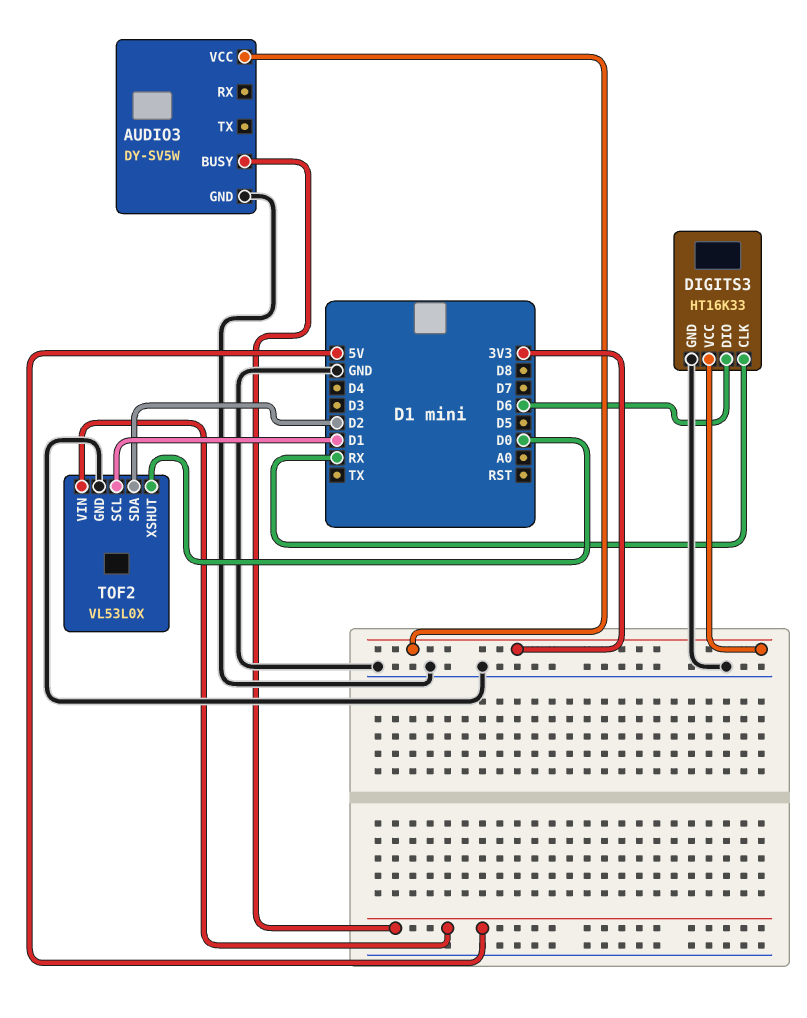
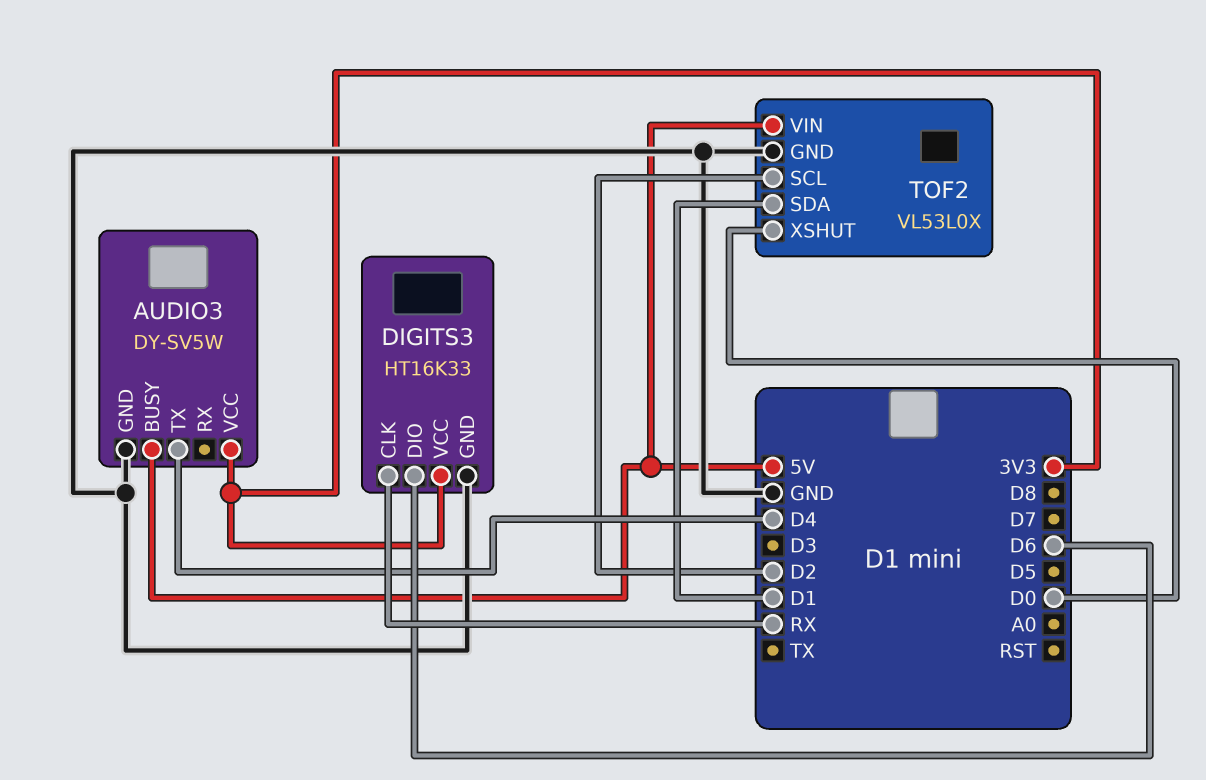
AUDIO3 pin TX: none -> D4
TOF2 pin SCL: D1 -> D2
TOF2 pin SDA: D2 -> D1

